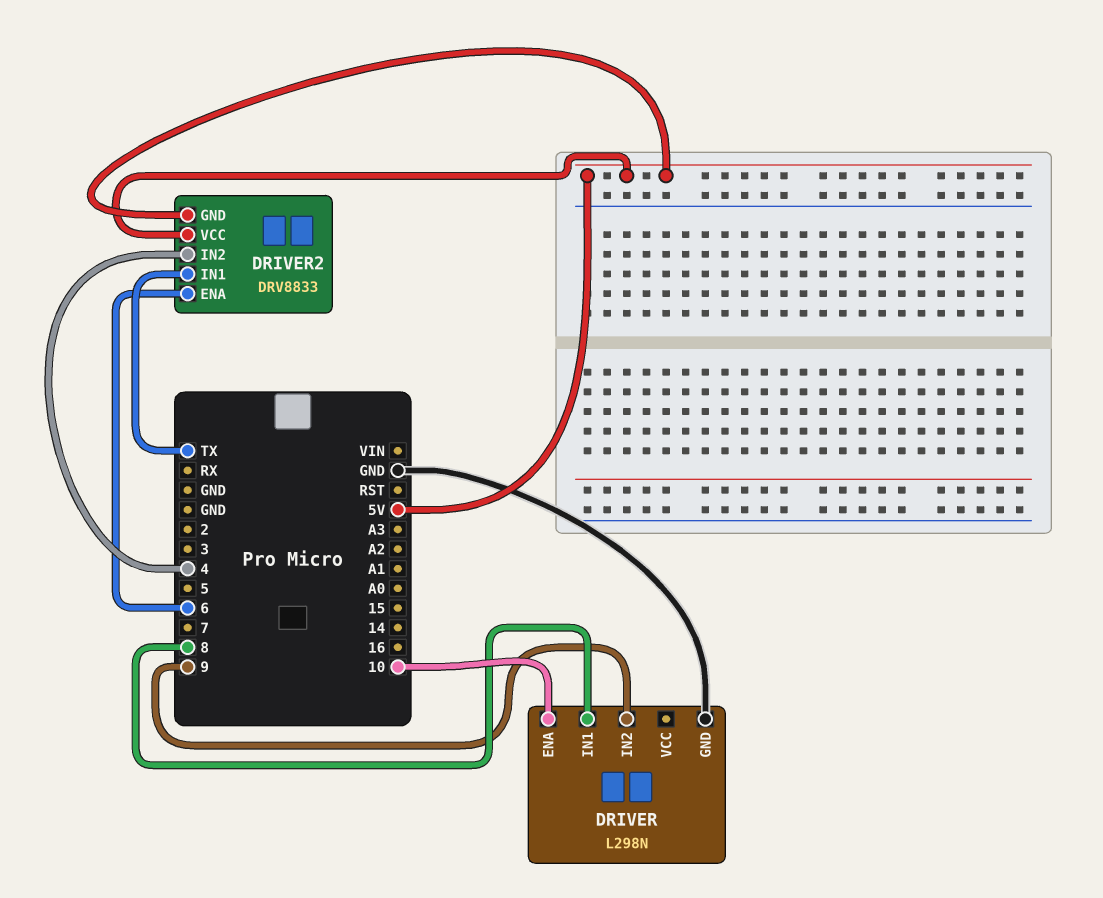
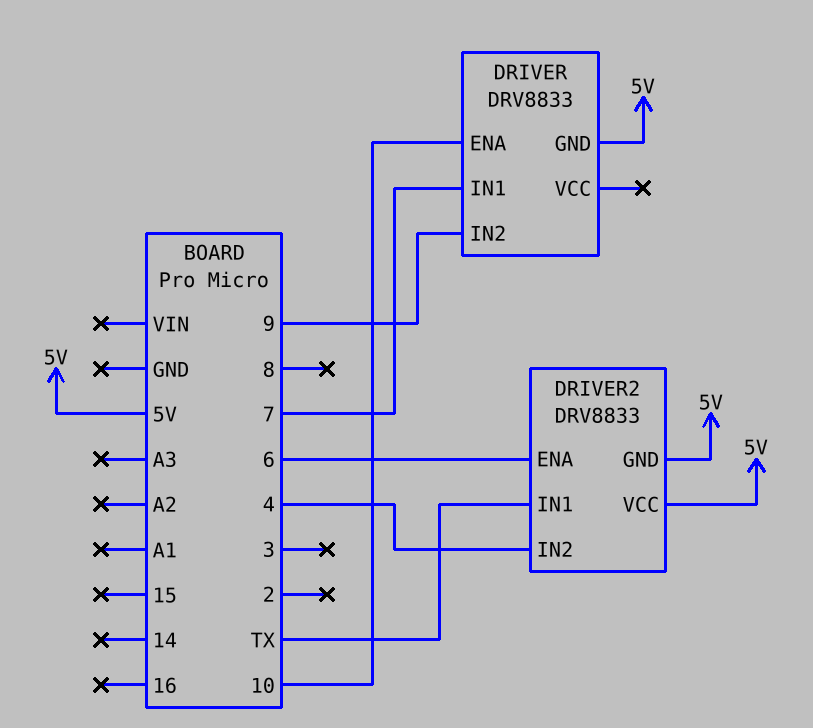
DRIVER: L298N -> DRV8833
DRIVER pin GND: GND -> 5V
DRIVER pin IN1: 8 -> 7

